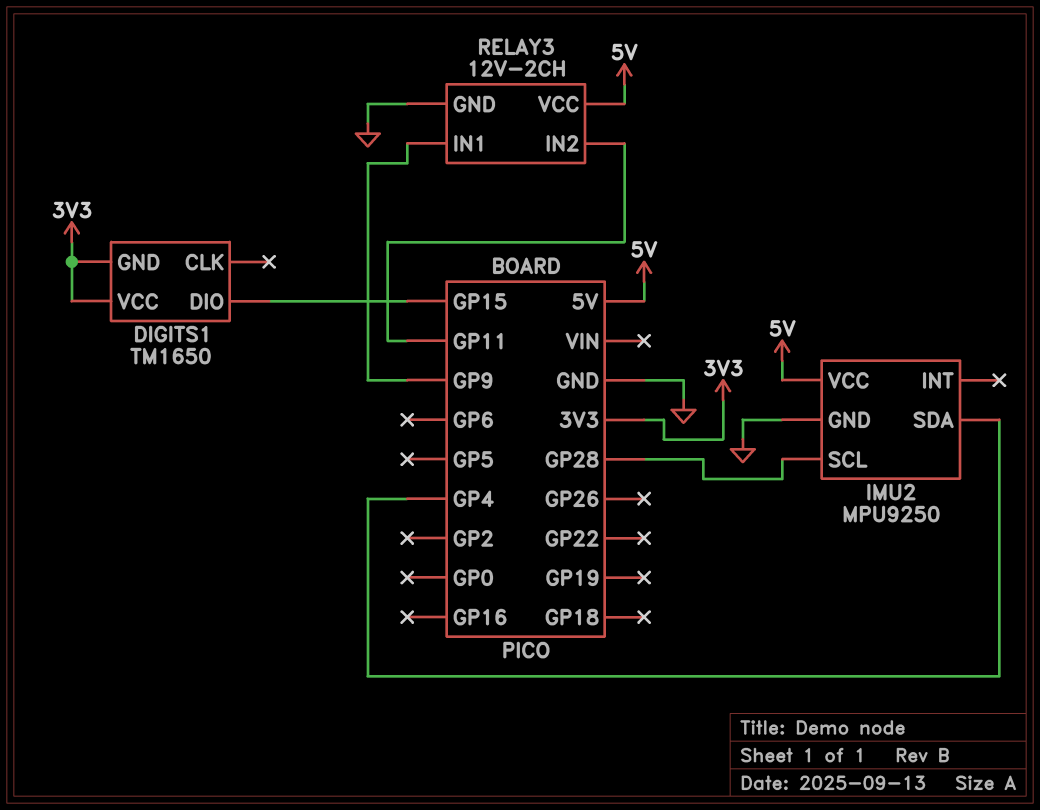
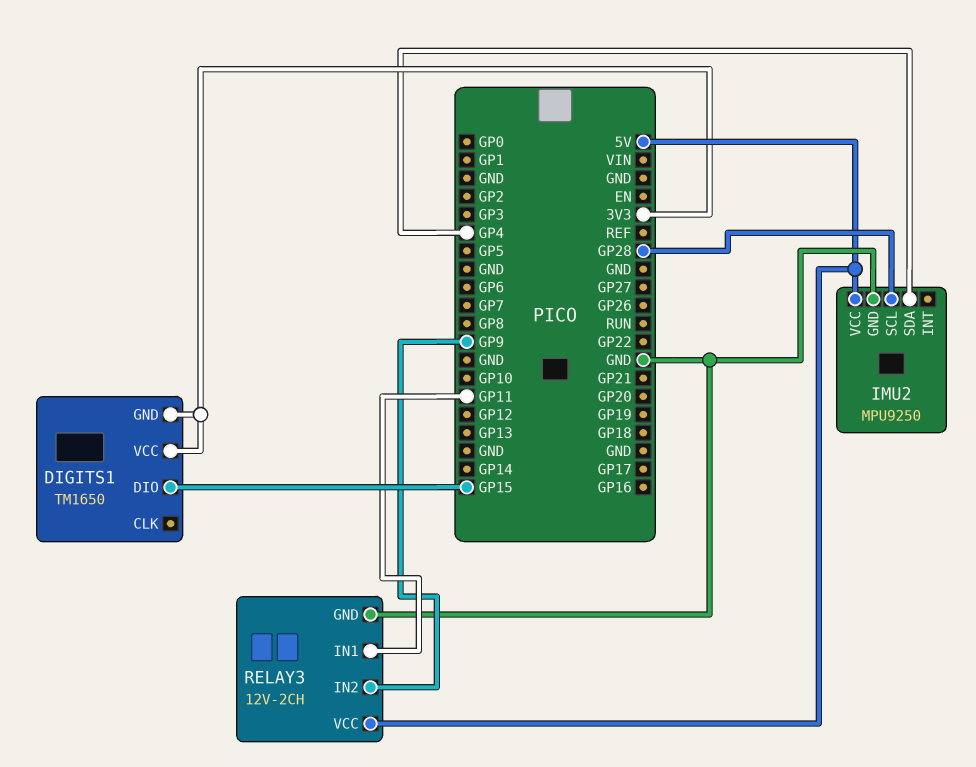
RELAY3 pin IN1: GP9 -> GP11
RELAY3 pin IN2: GP11 -> GP9

